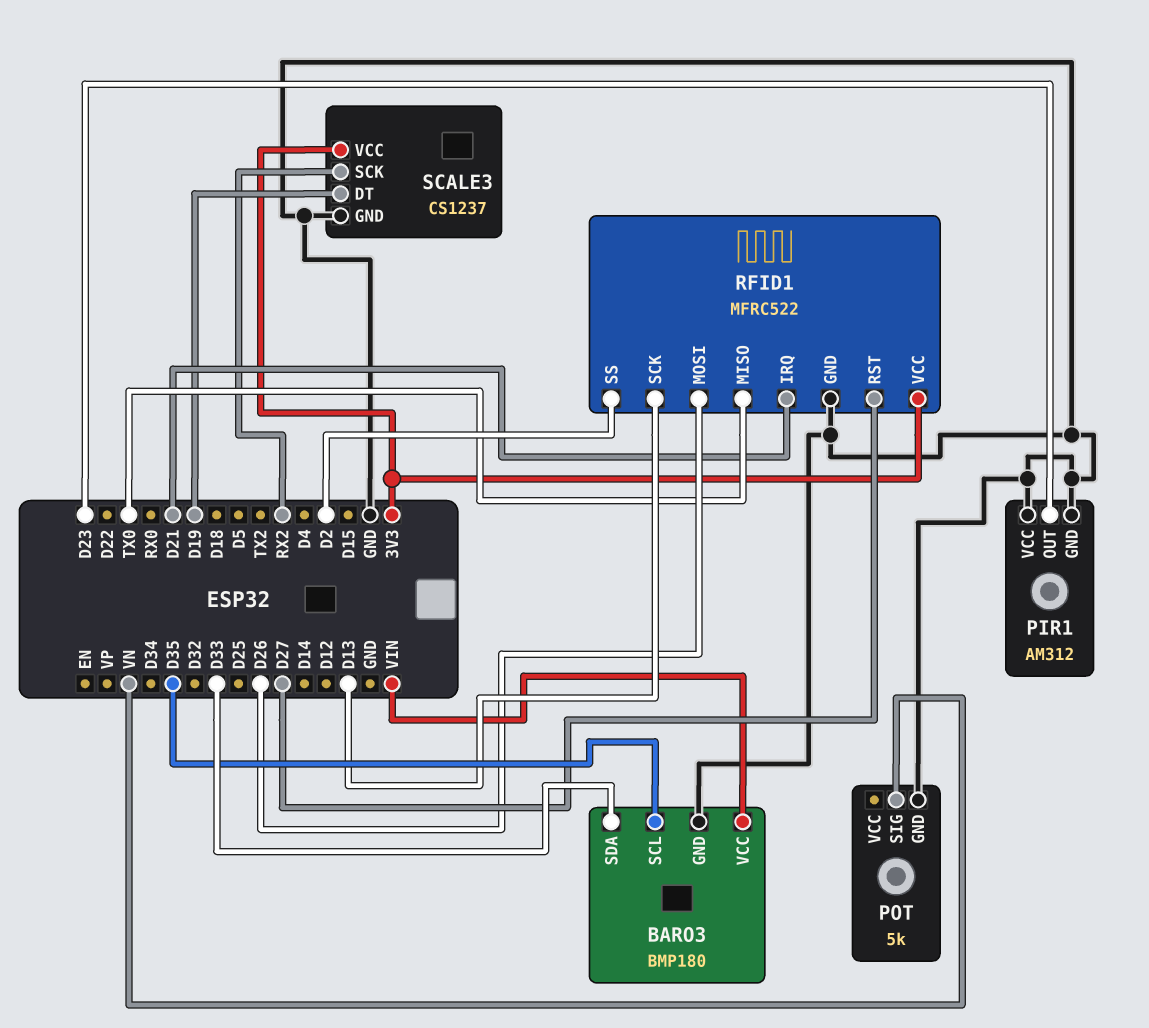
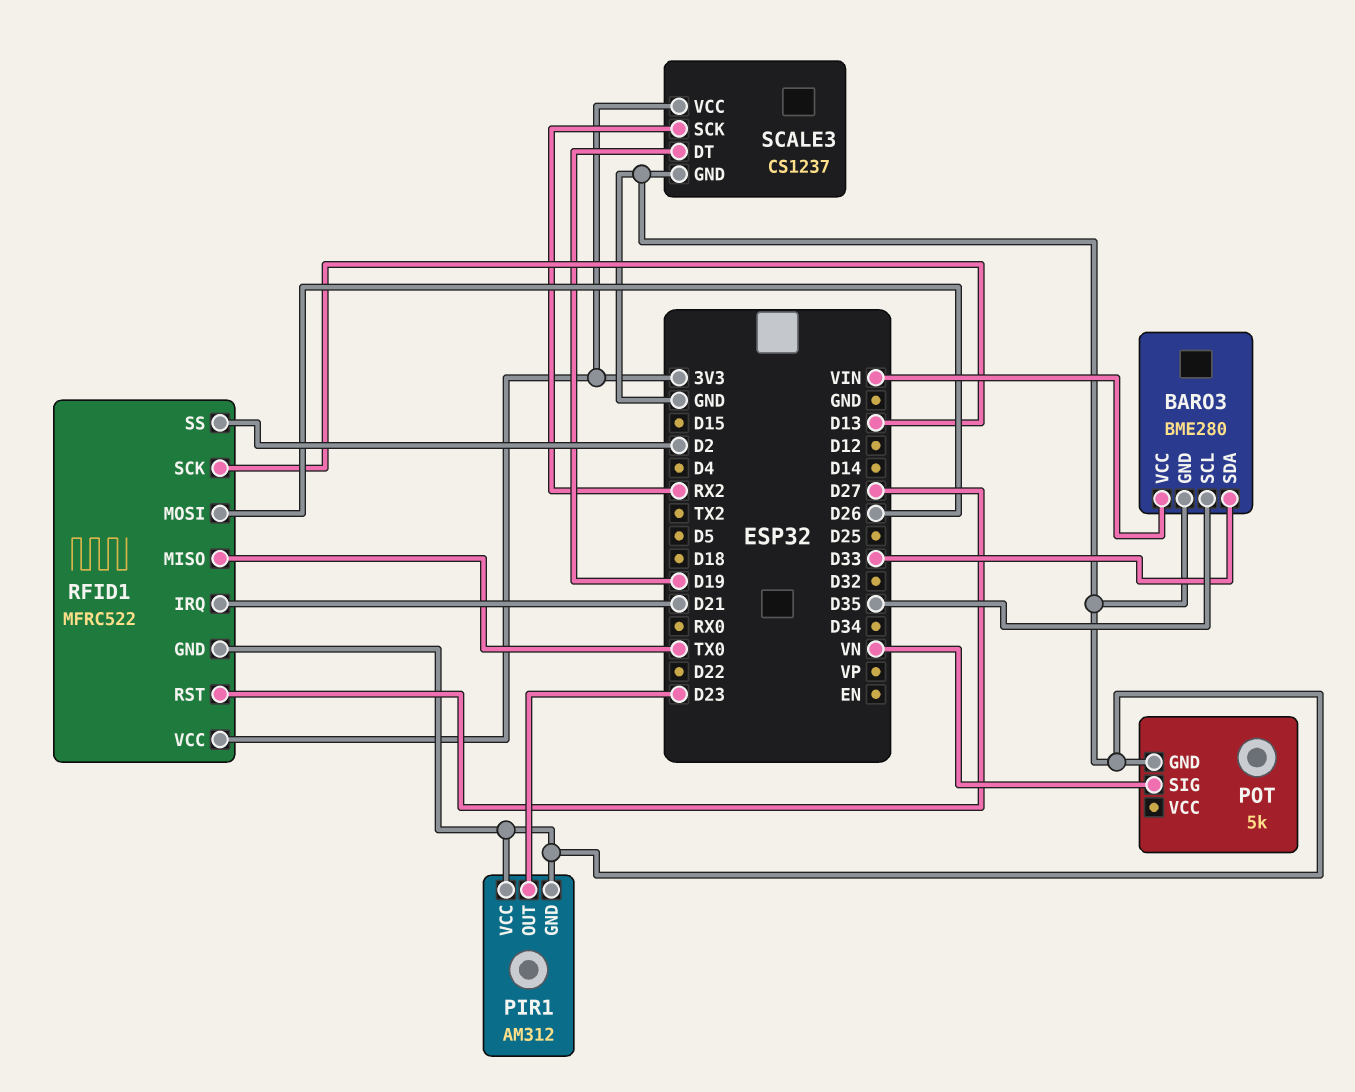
BARO3: BMP180 -> BME280

